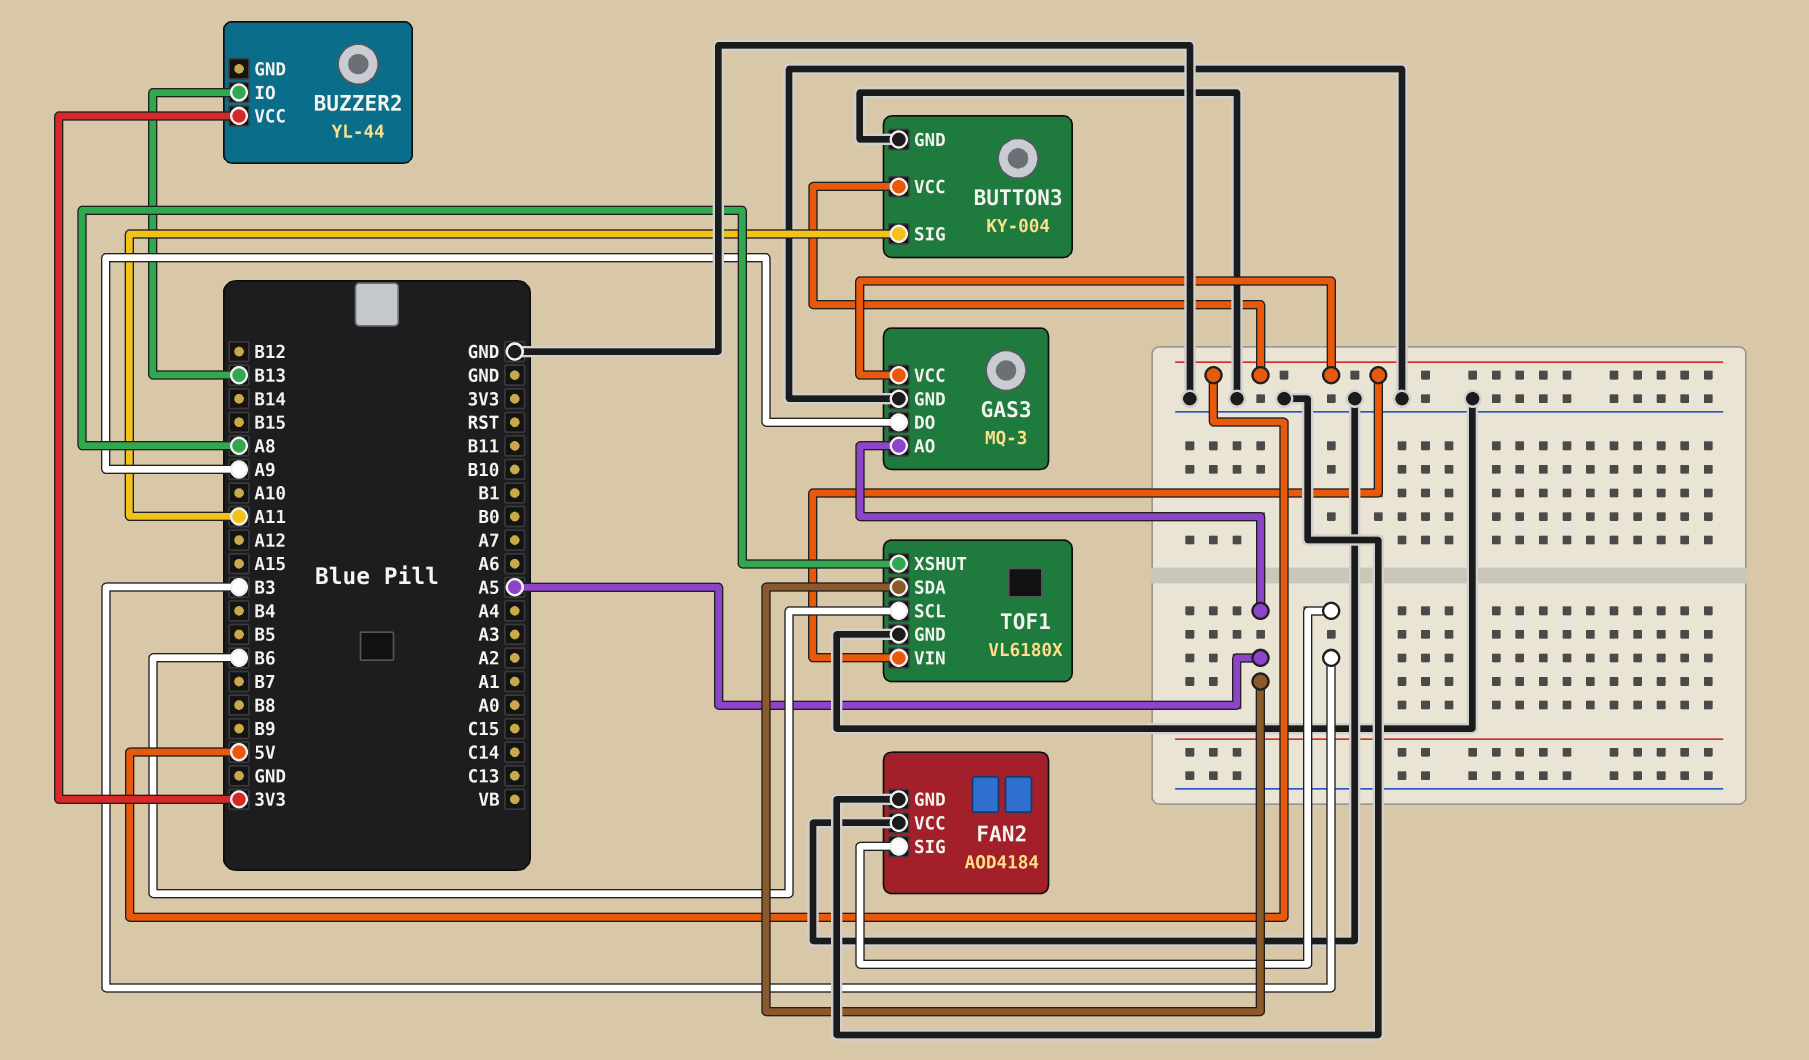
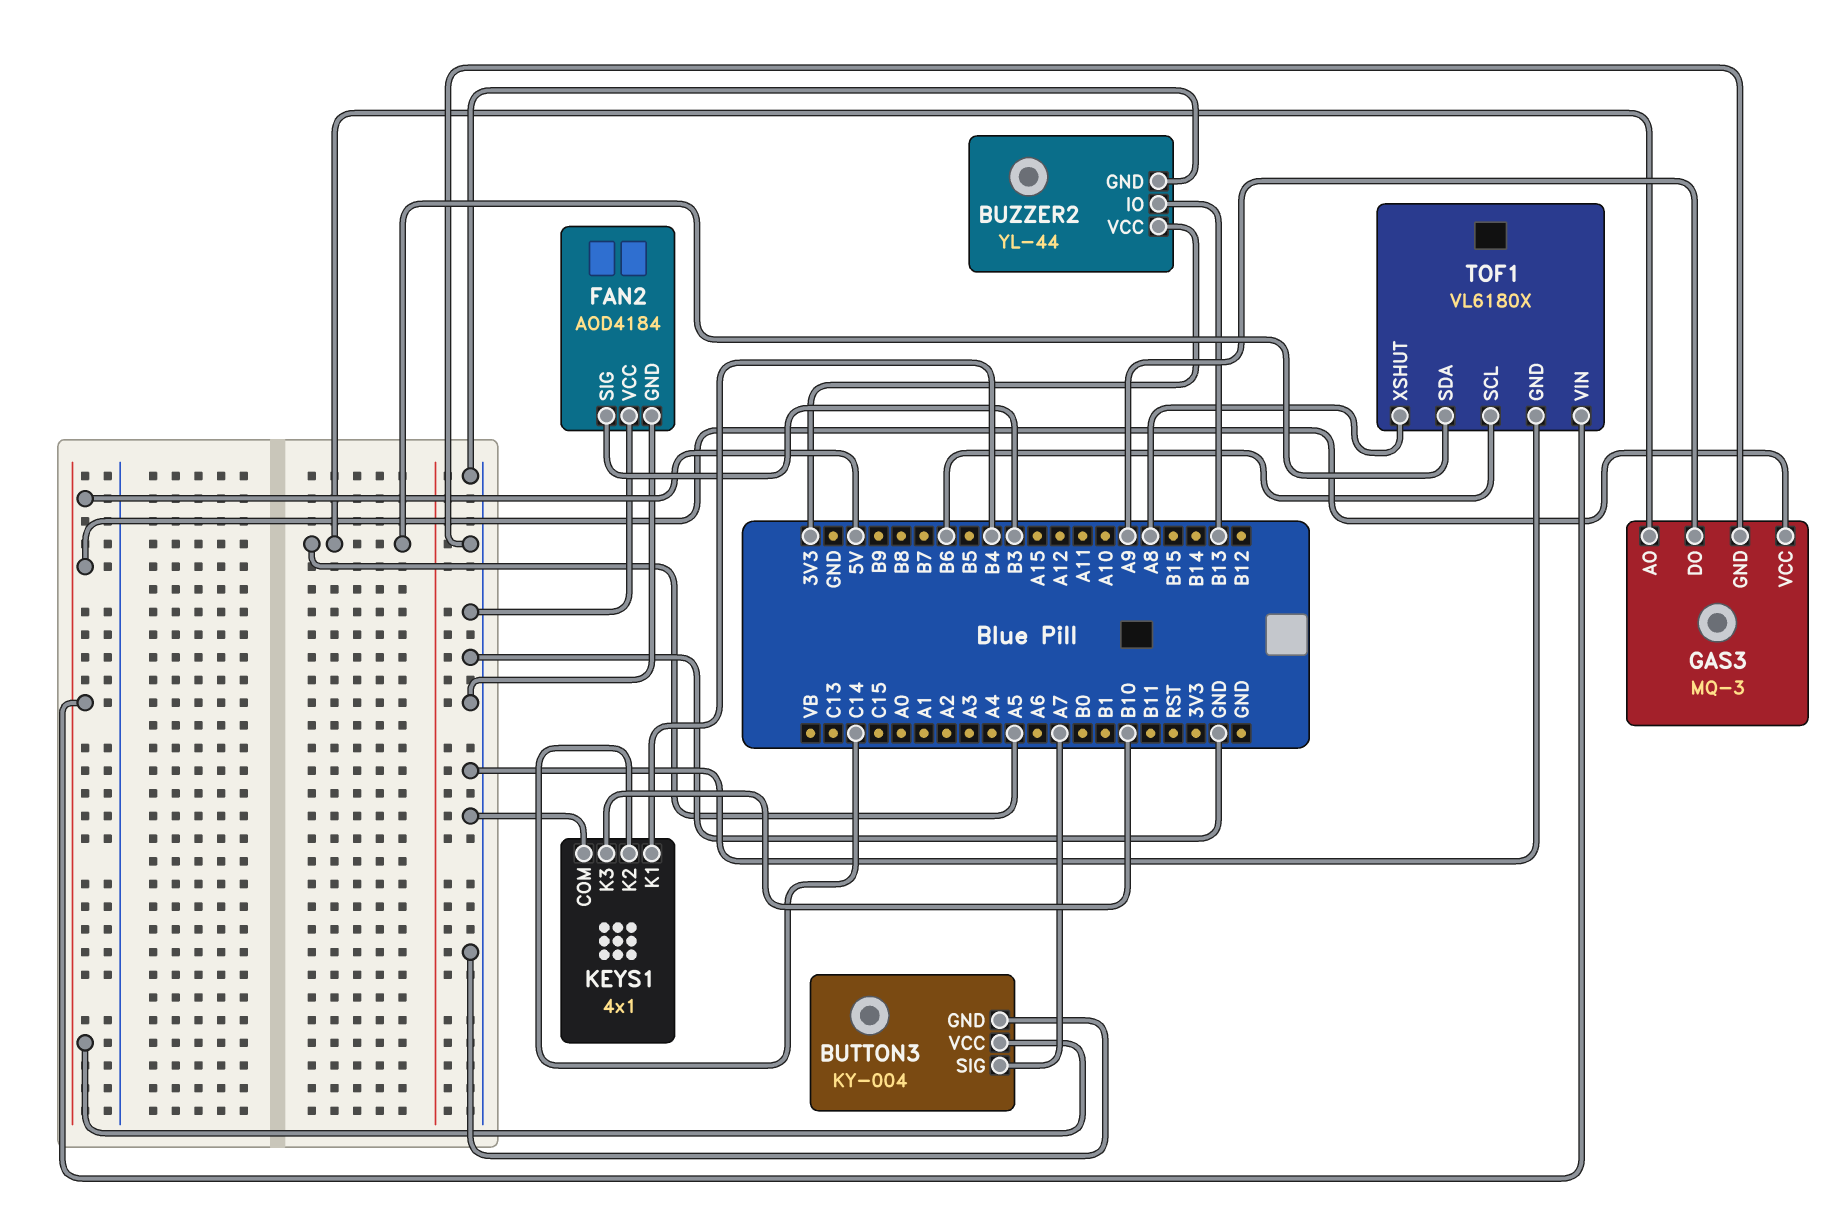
BUTTON3 pin SIG: A11 -> A7
BUZZER2 pin GND: none -> GND
KEYS1: none -> 4x1
KEYS1 pin COM: none -> GND
KEYS1 pin K1: none -> B4
KEYS1 pin K2: none -> C14
KEYS1 pin K3: none -> B10

